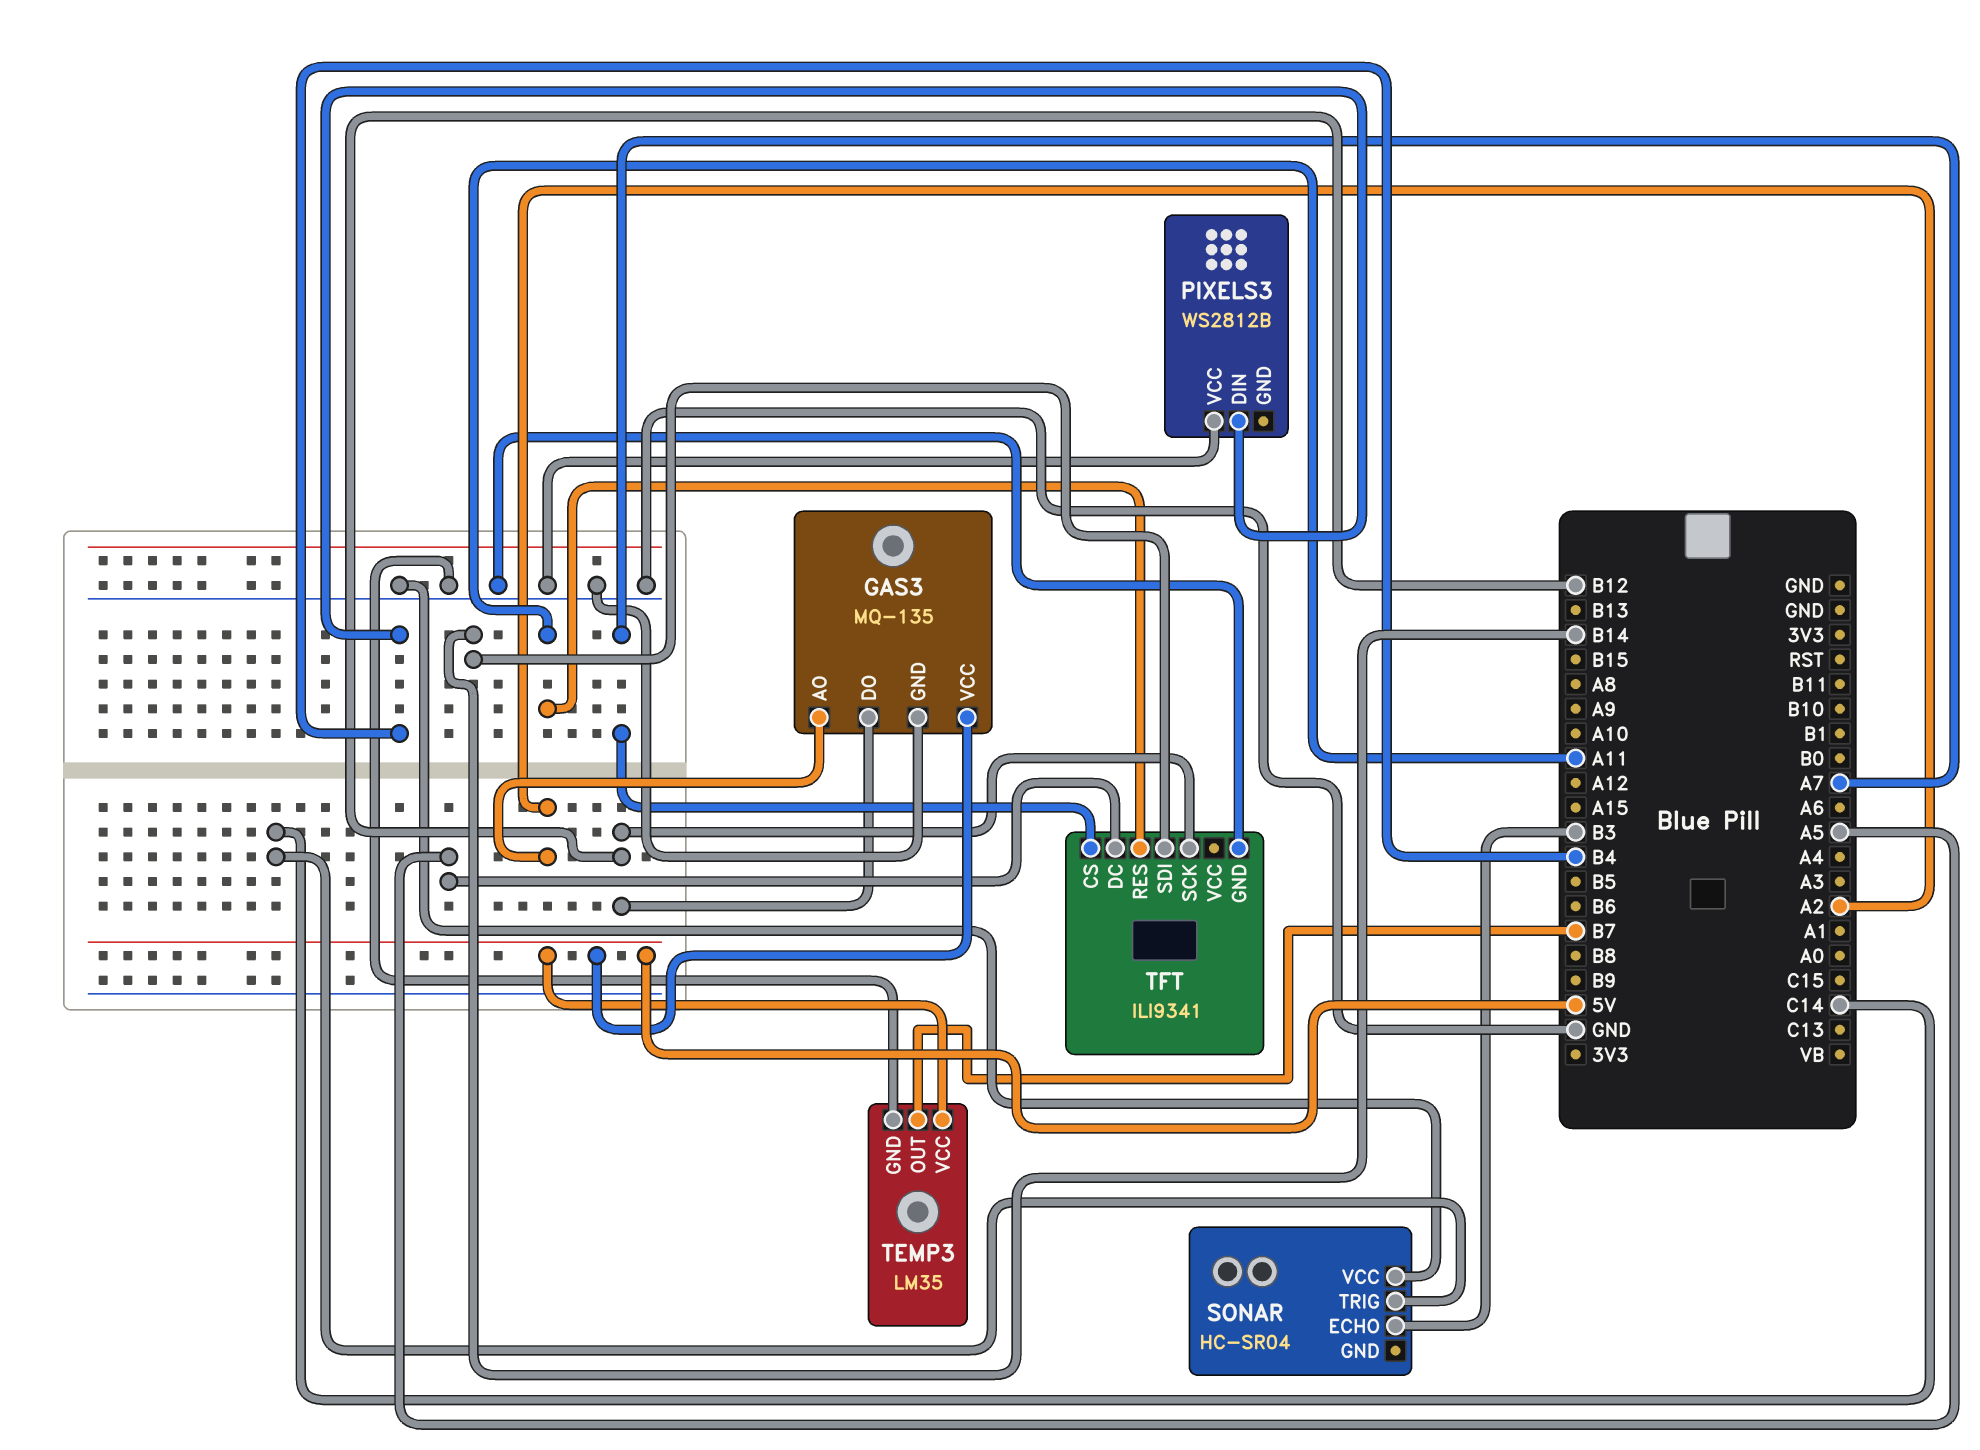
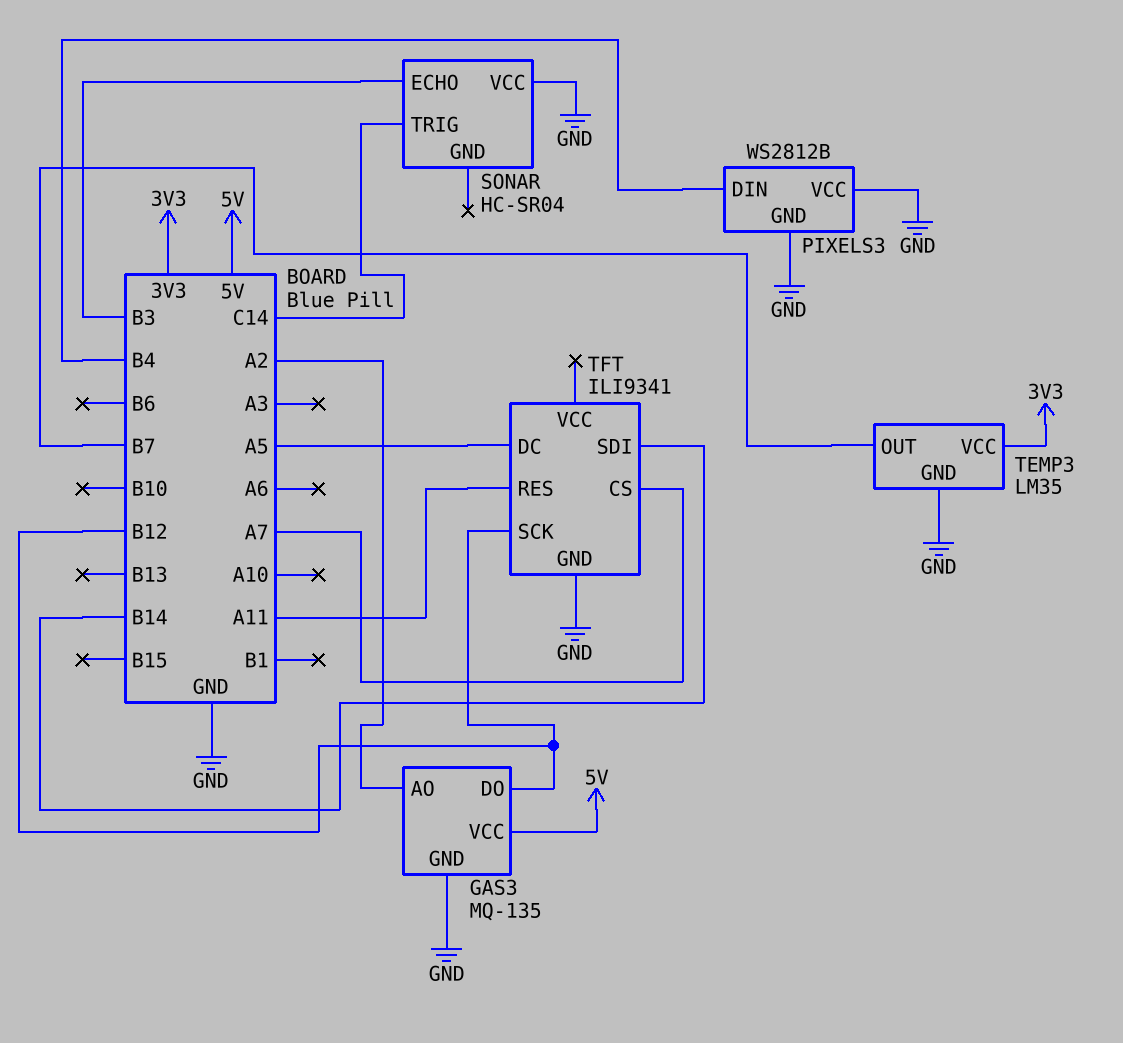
PIXELS3 pin GND: none -> GND
TEMP3 pin VCC: 5V -> 3V3

